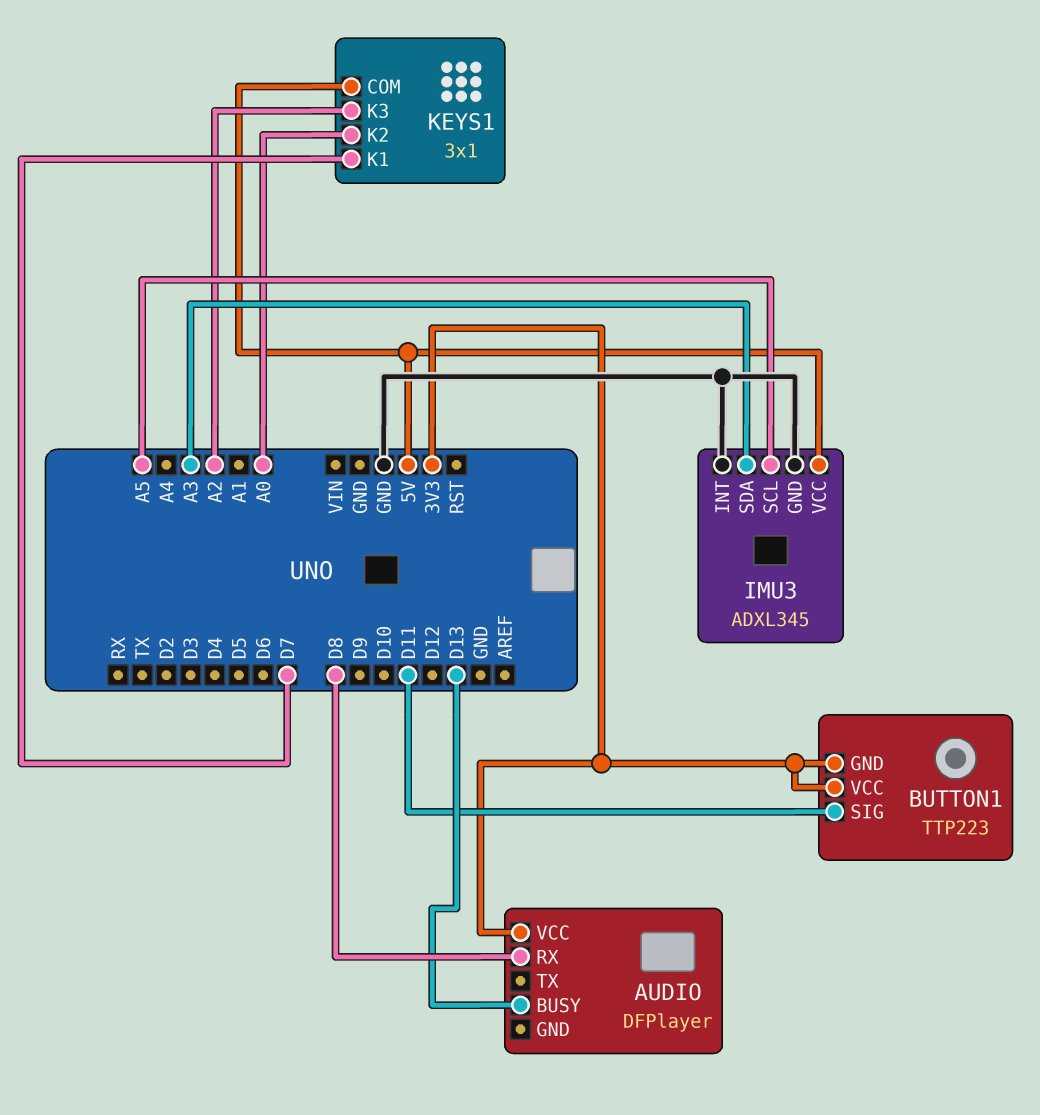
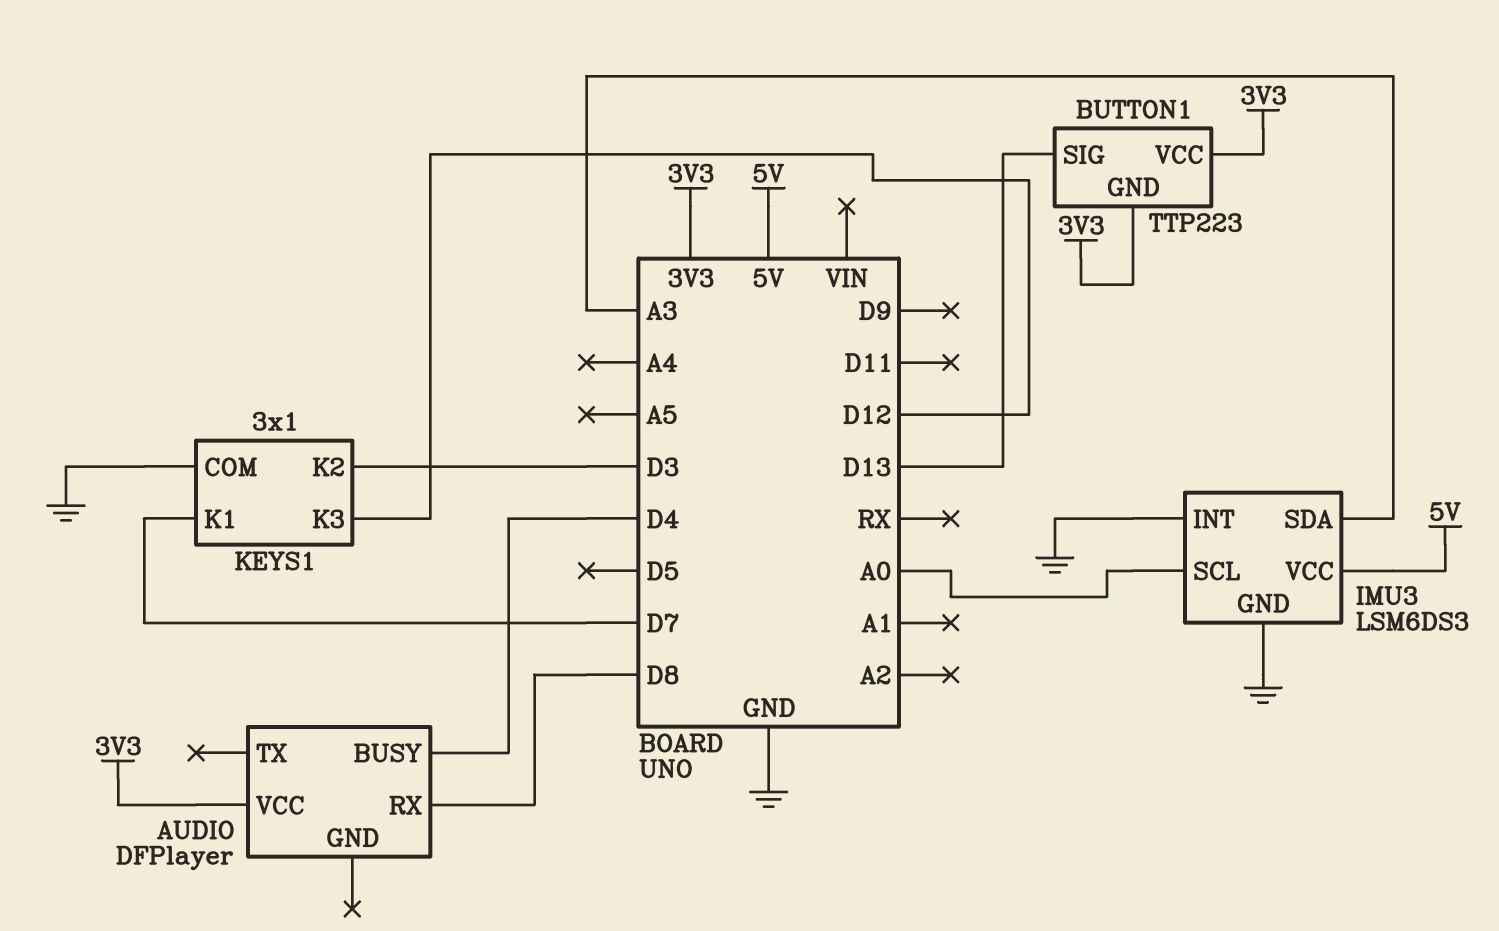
AUDIO pin BUSY: D13 -> D4
BUTTON1 pin SIG: D11 -> D13
IMU3: ADXL345 -> LSM6DS3
IMU3 pin SCL: A5 -> A0
KEYS1 pin COM: 5V -> GND
KEYS1 pin K2: A0 -> D3
KEYS1 pin K3: A2 -> D12

